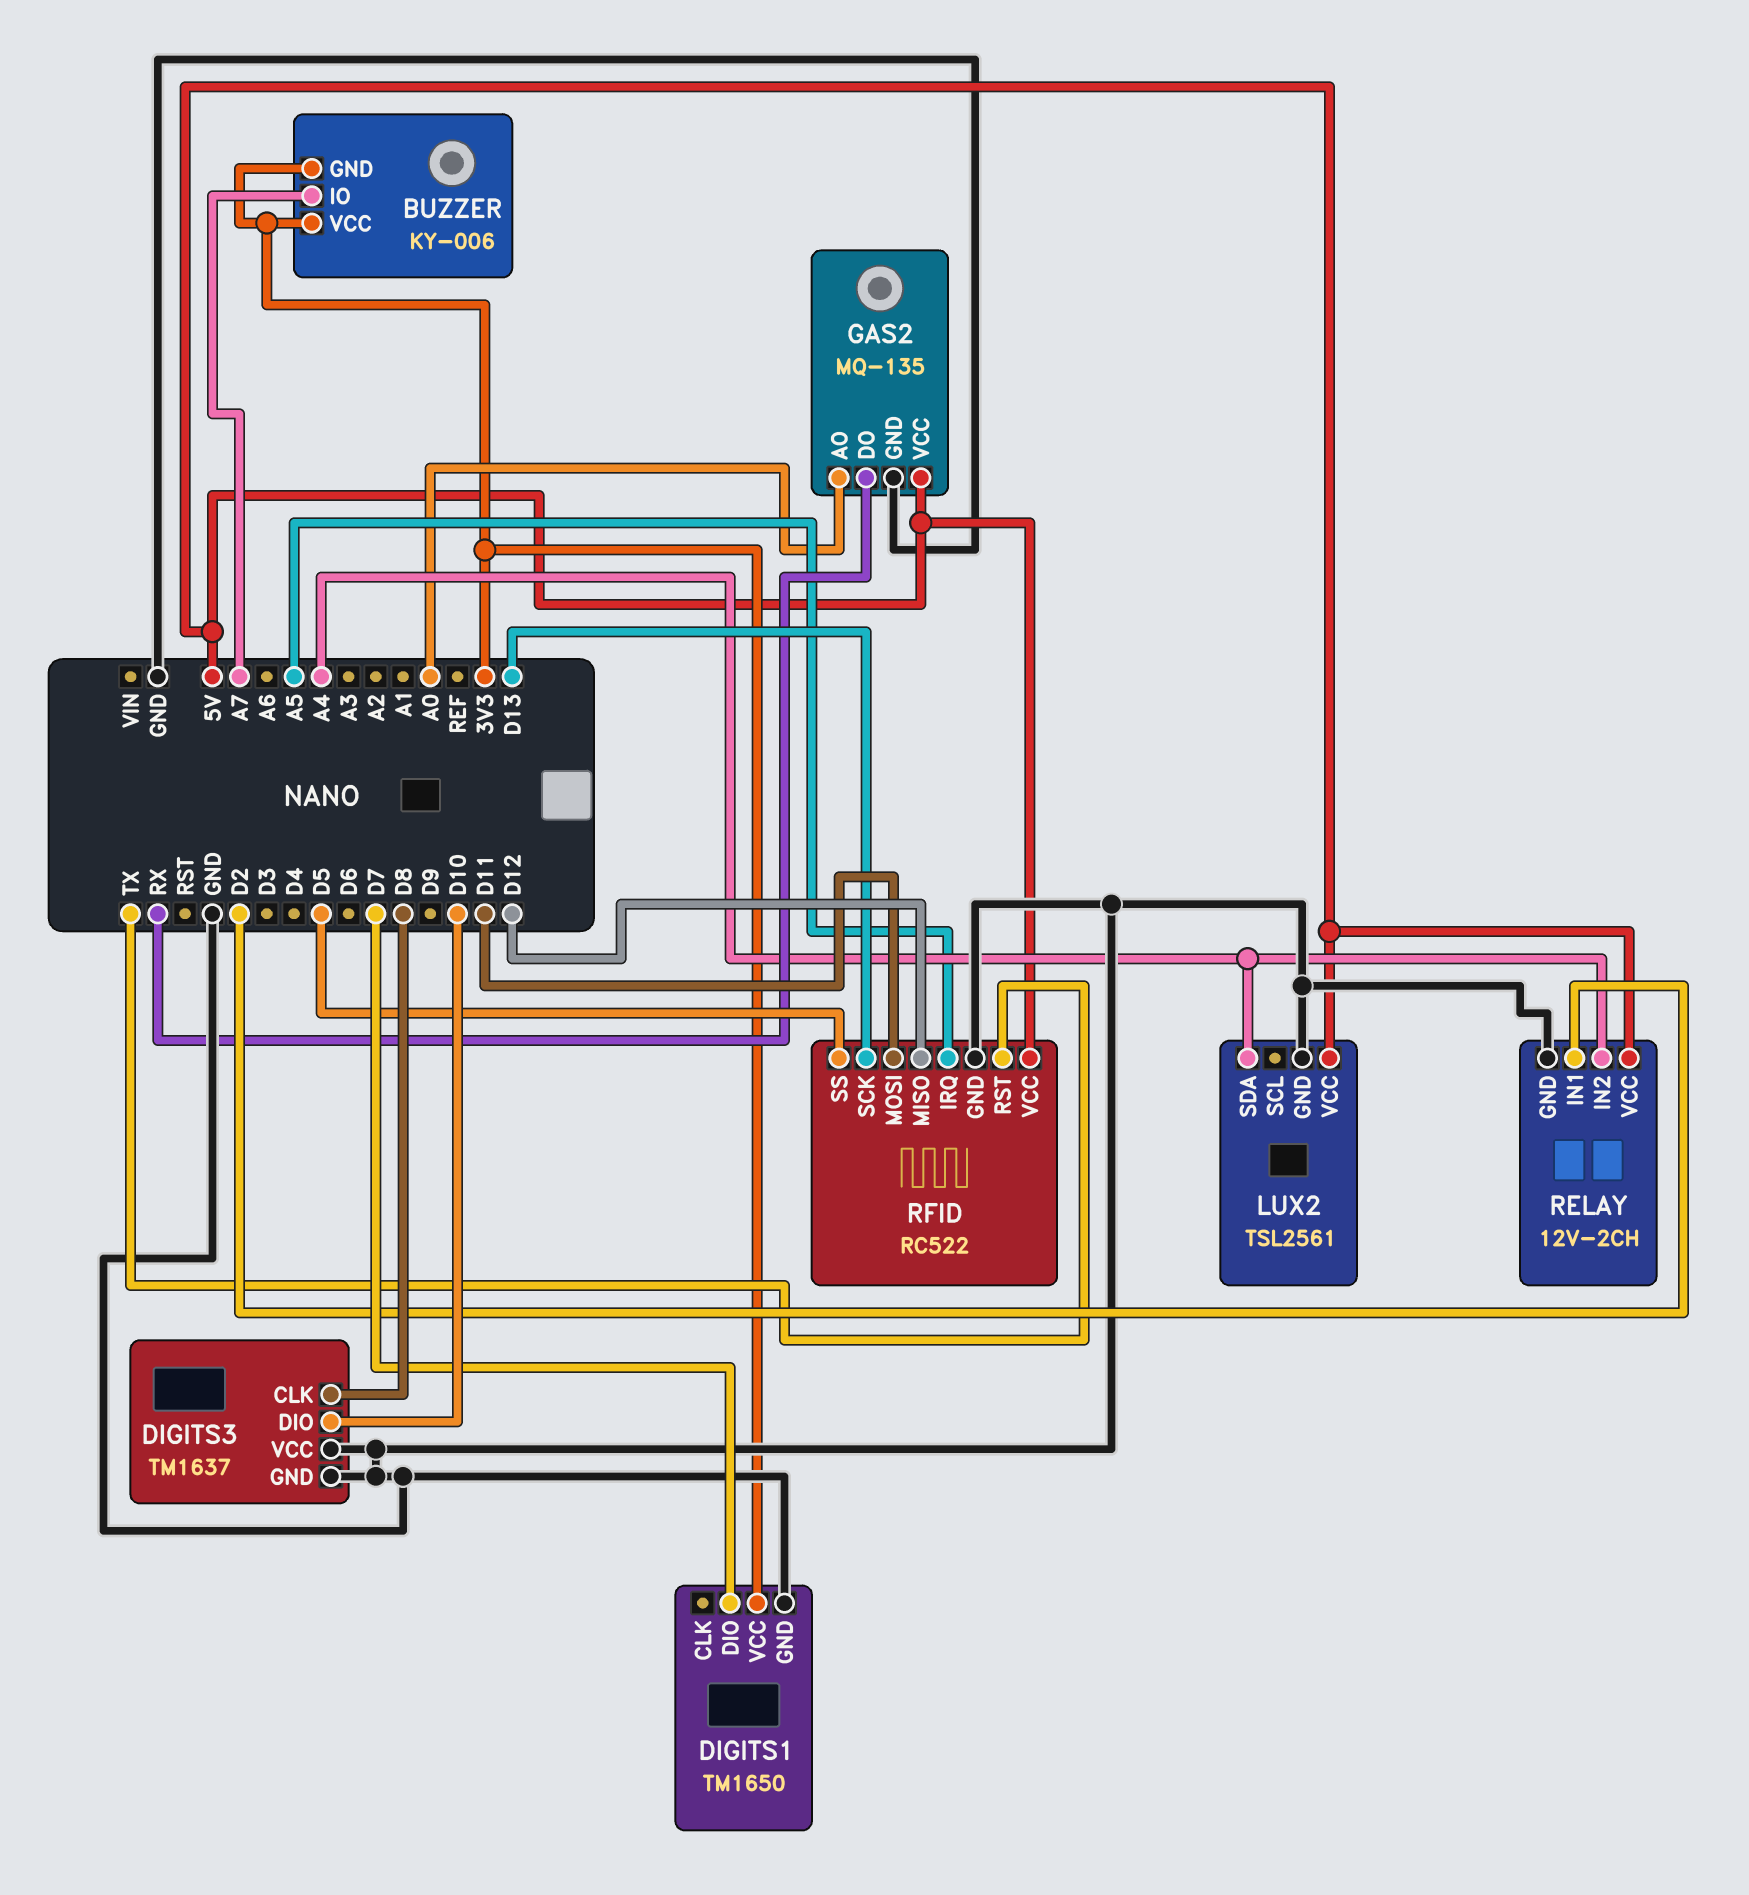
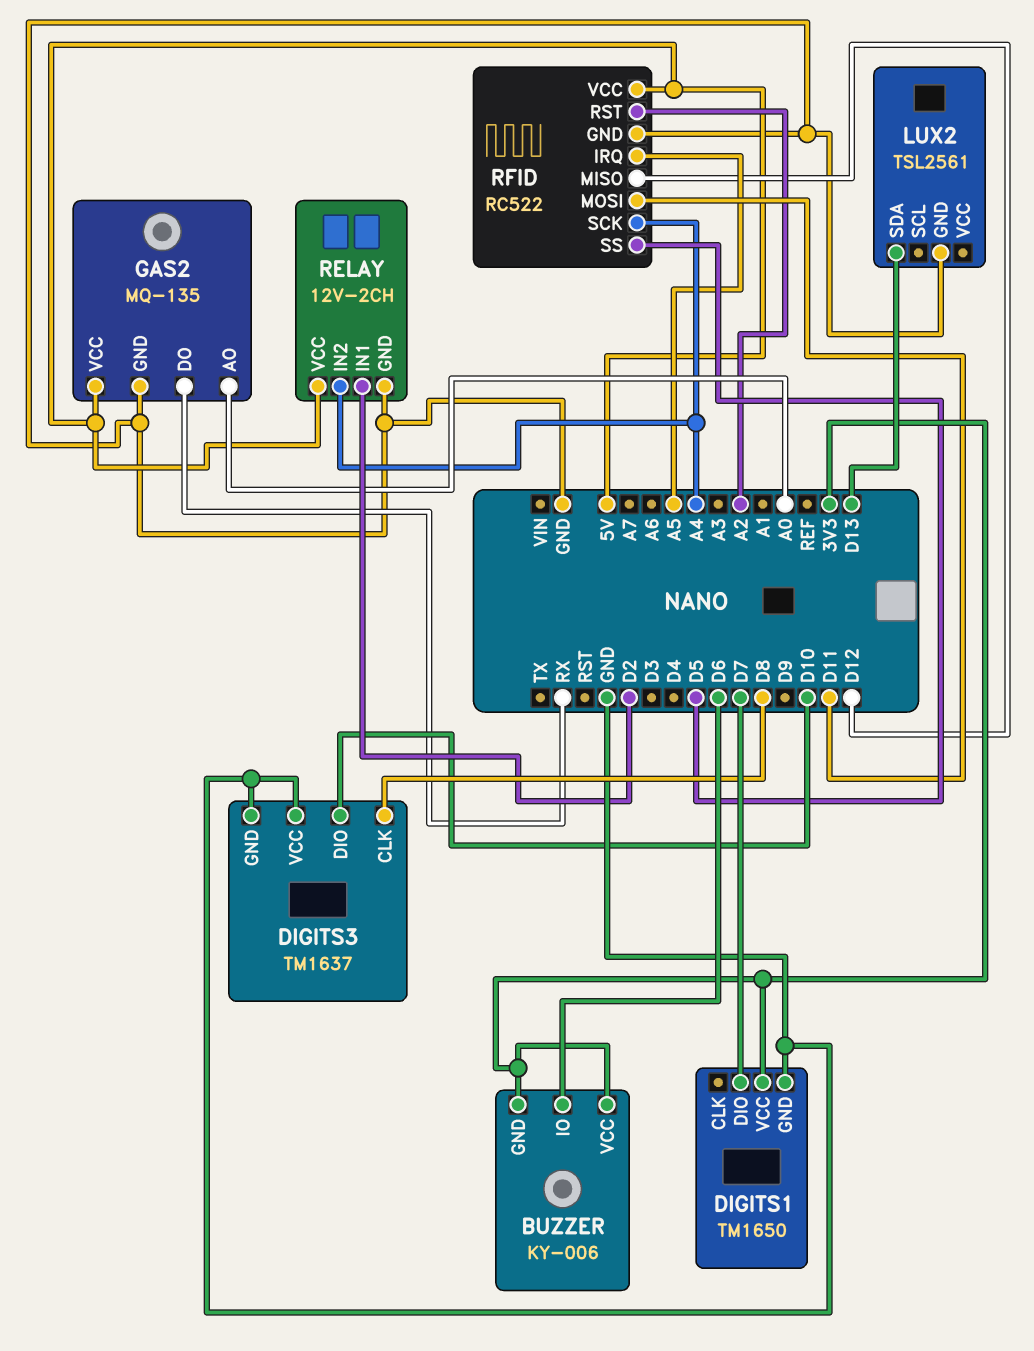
BUZZER pin IO: A7 -> D6
LUX2 pin SDA: A4 -> D13
LUX2 pin VCC: 5V -> none
RFID pin RST: TX -> A2
RFID pin SCK: D13 -> A4

